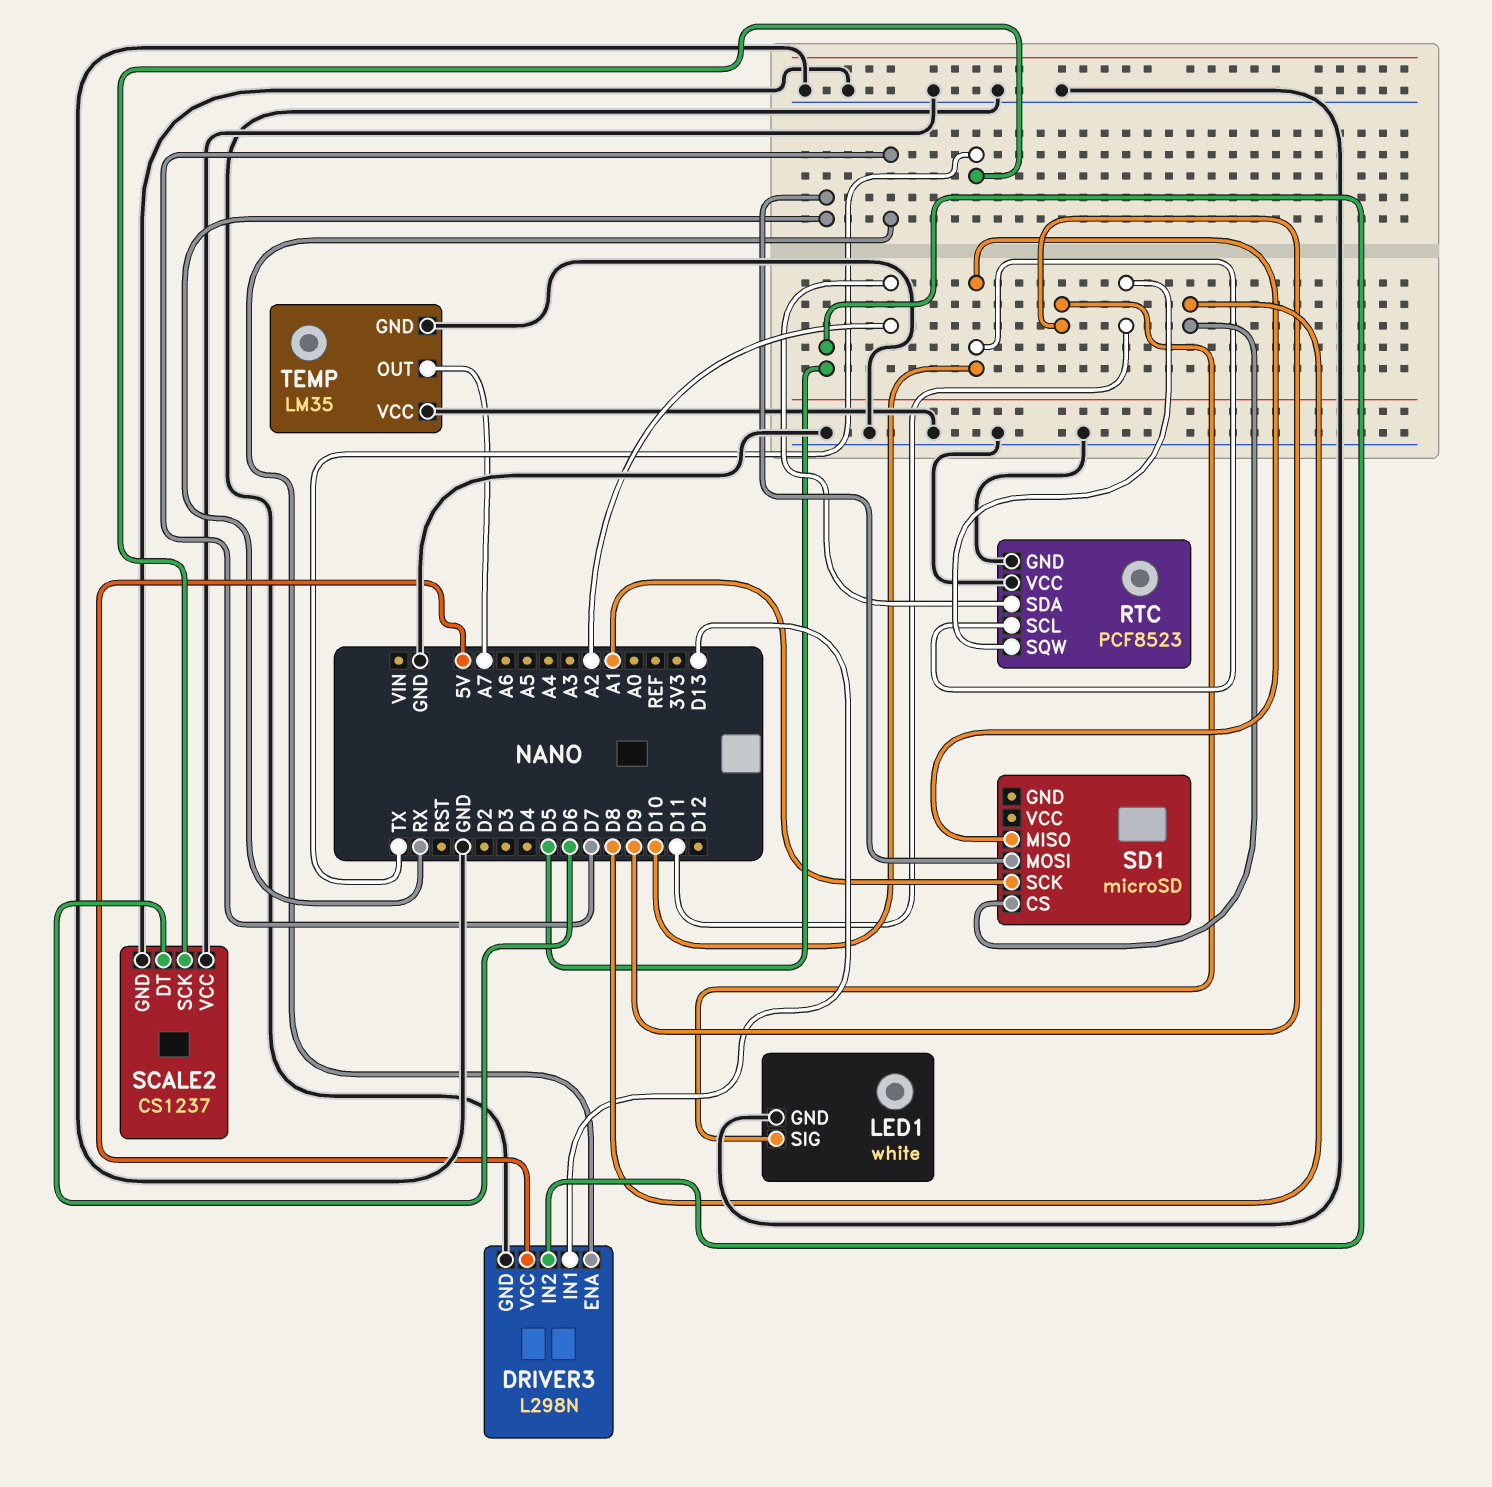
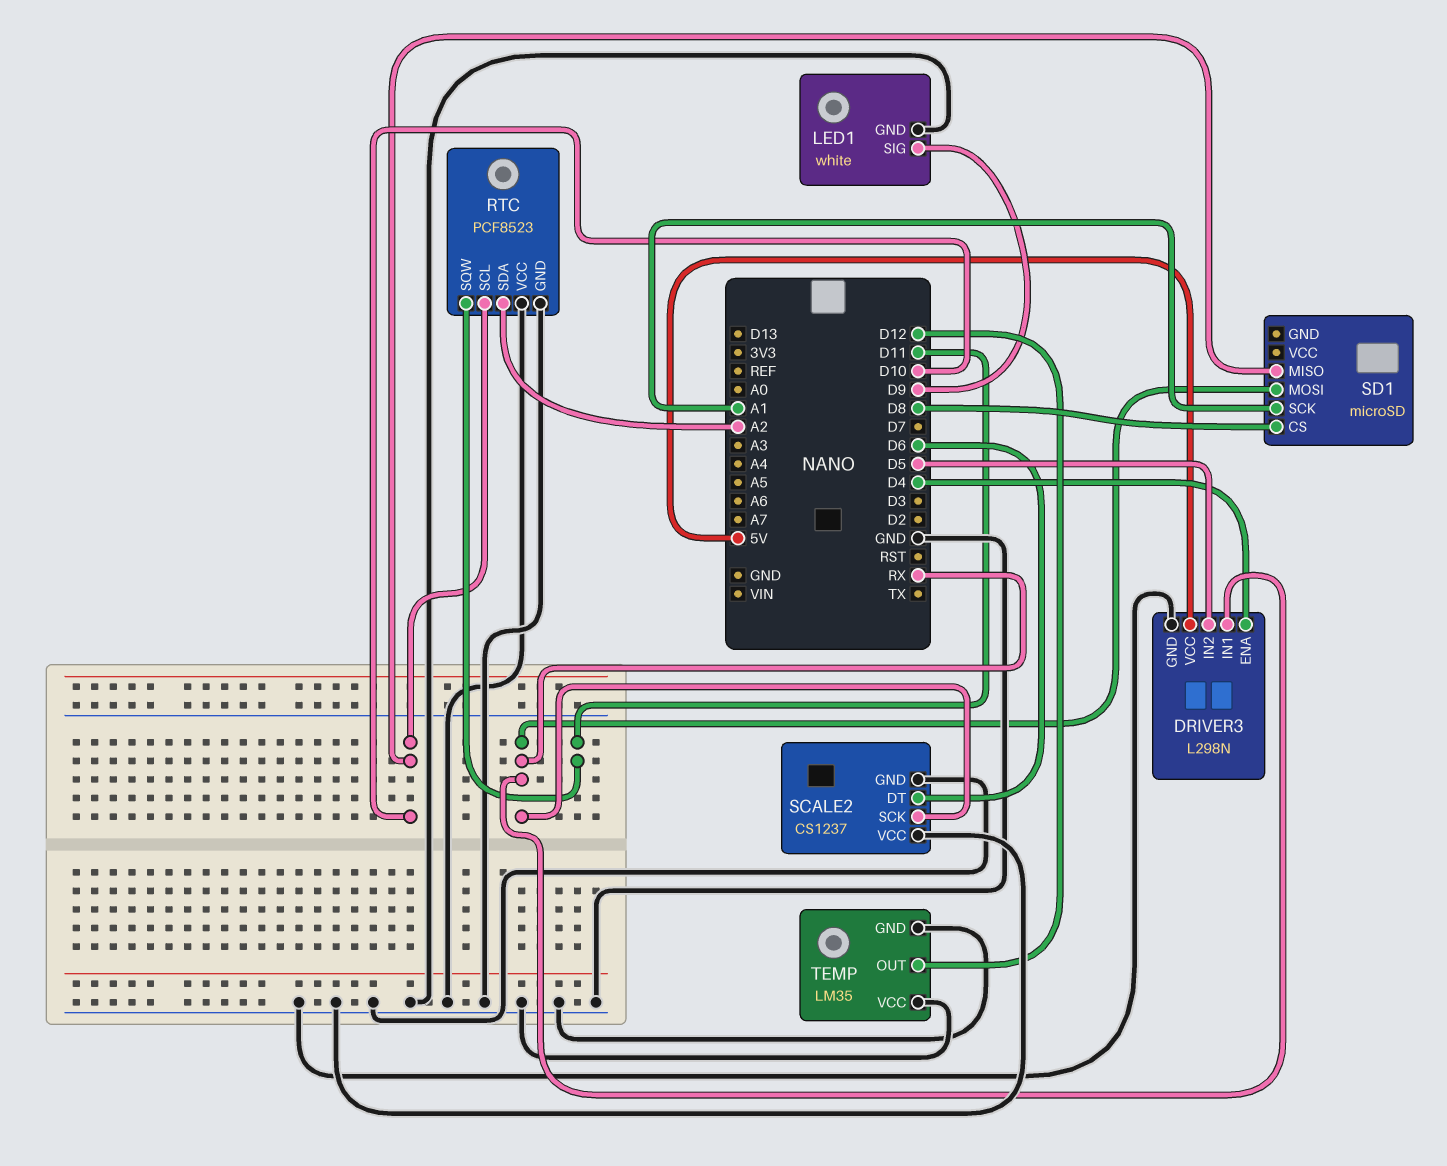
DRIVER3 pin ENA: D7 -> D4
DRIVER3 pin IN1: D13 -> RX
SCALE2 pin SCK: TX -> RX
TEMP pin OUT: A7 -> D12

